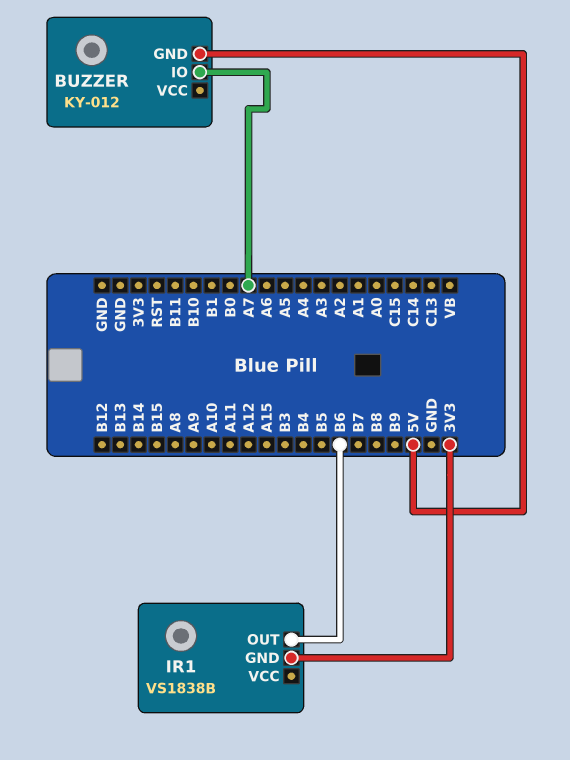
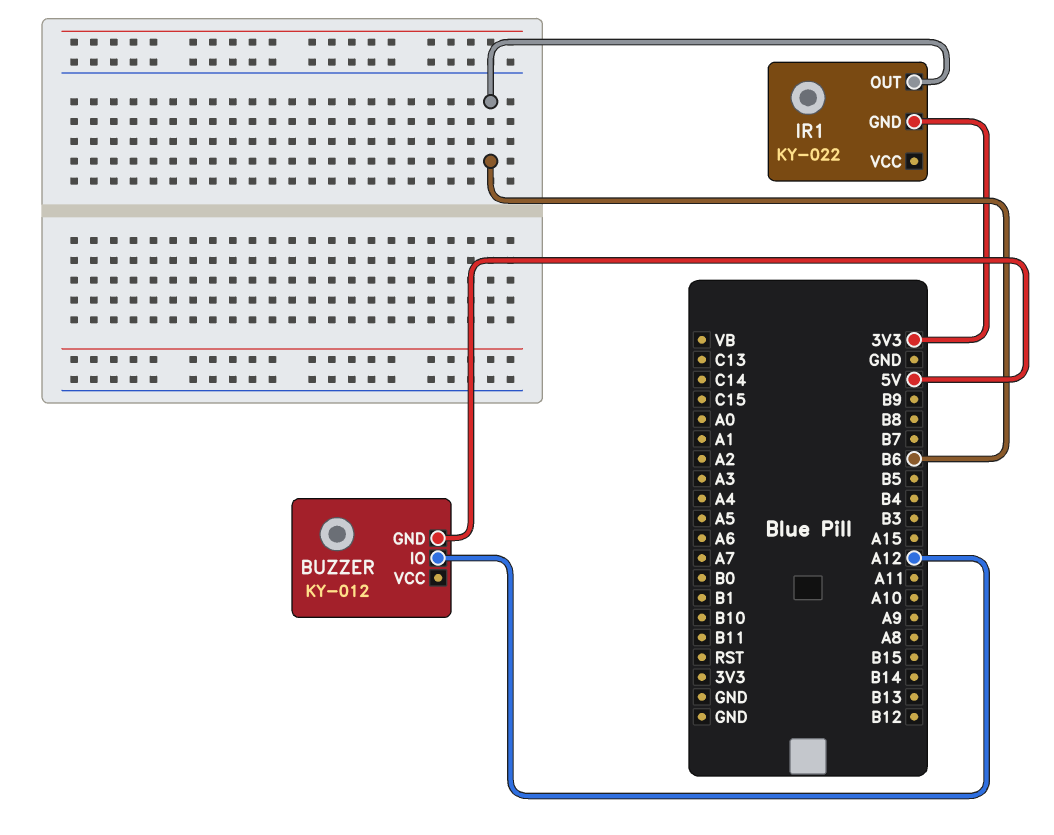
BUZZER pin IO: A7 -> A12
IR1: VS1838B -> KY-022

